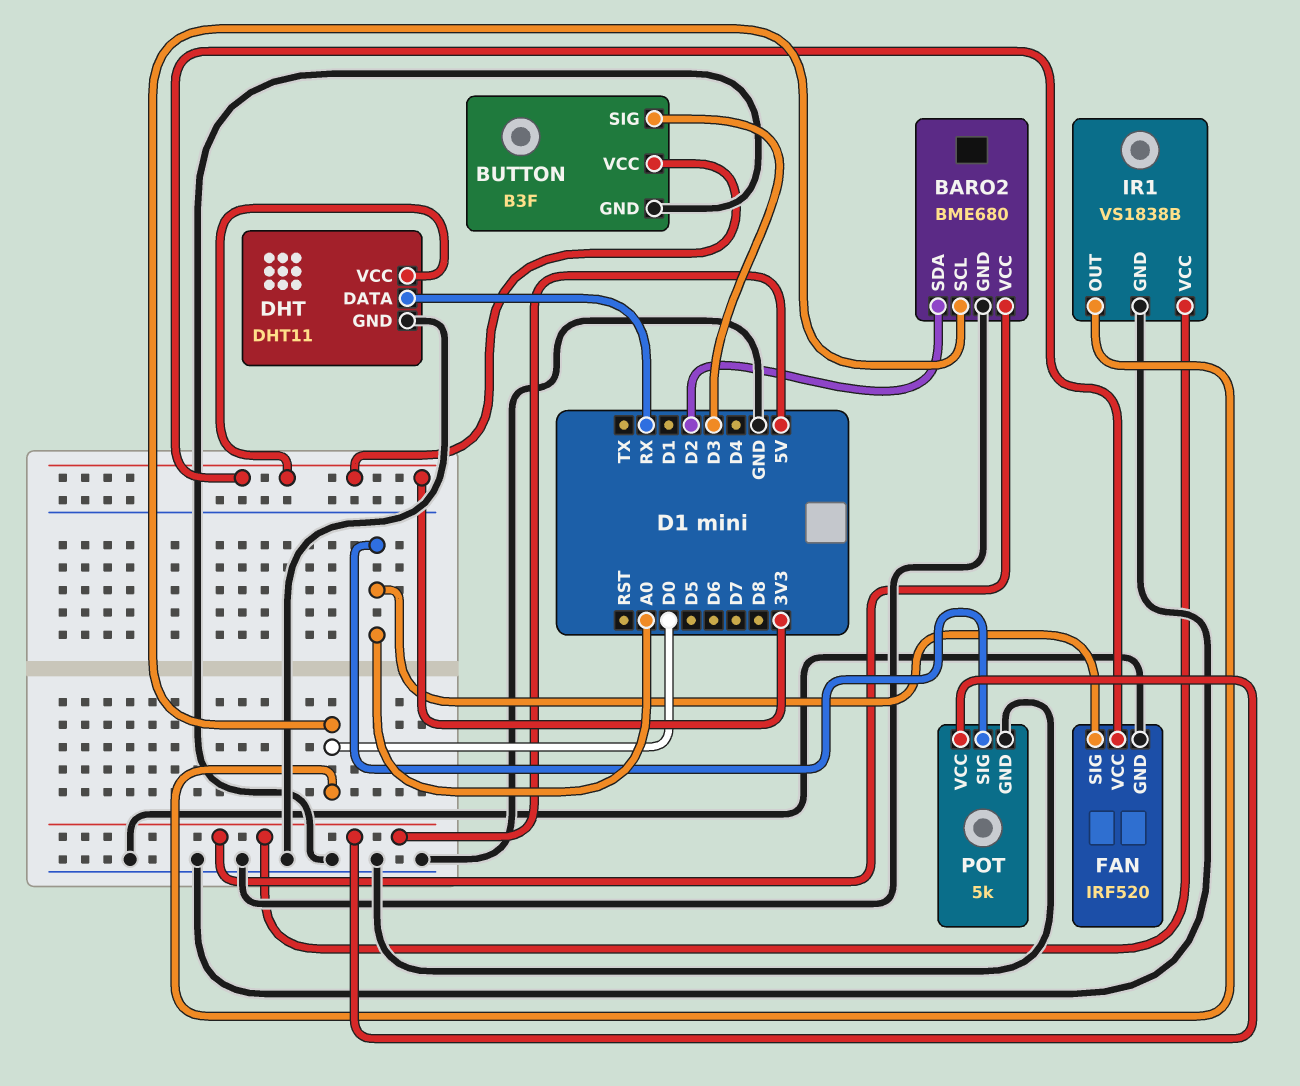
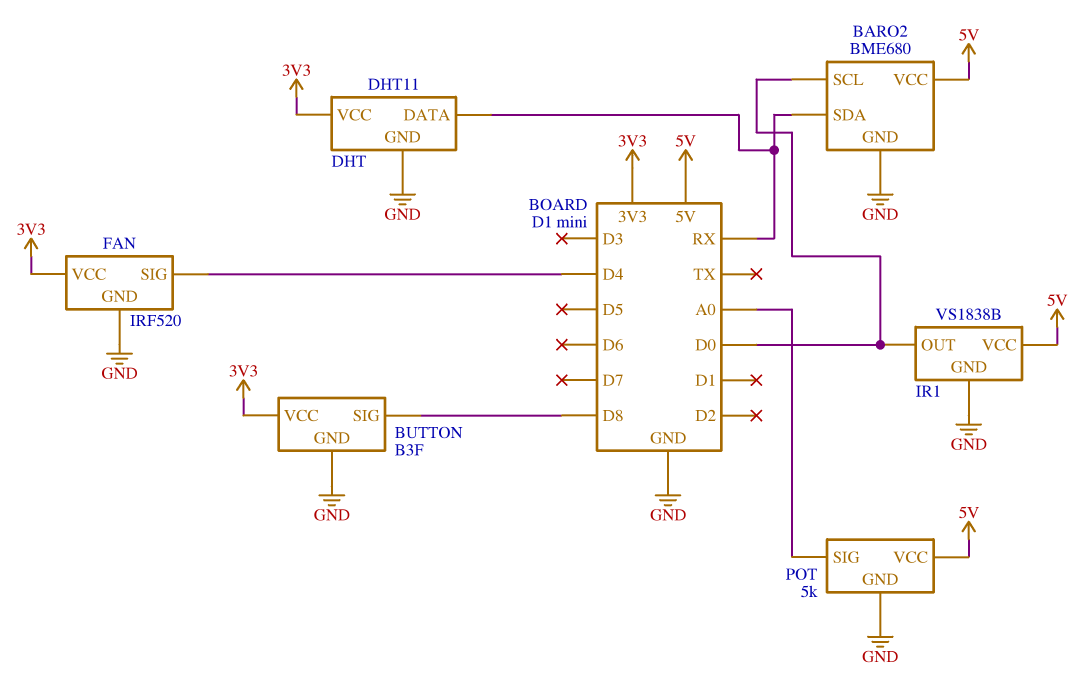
BARO2 pin SDA: D2 -> RX
BUTTON pin SIG: D3 -> D8
FAN pin SIG: A0 -> D4

